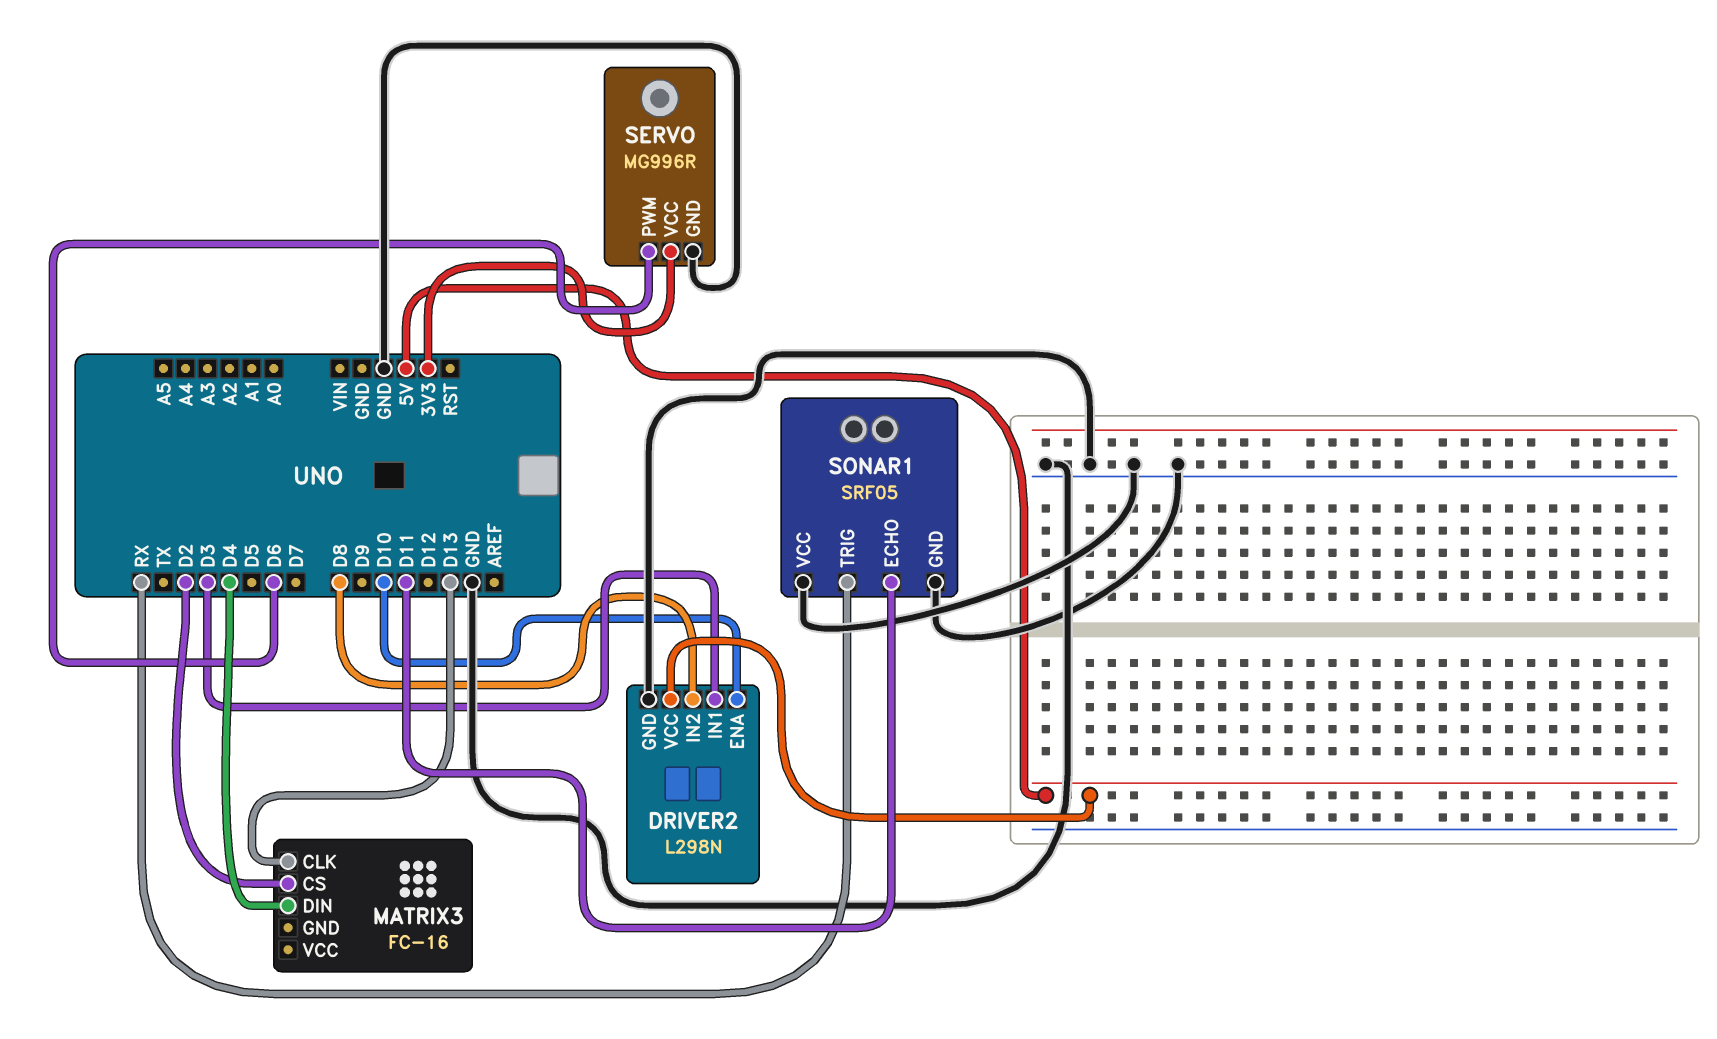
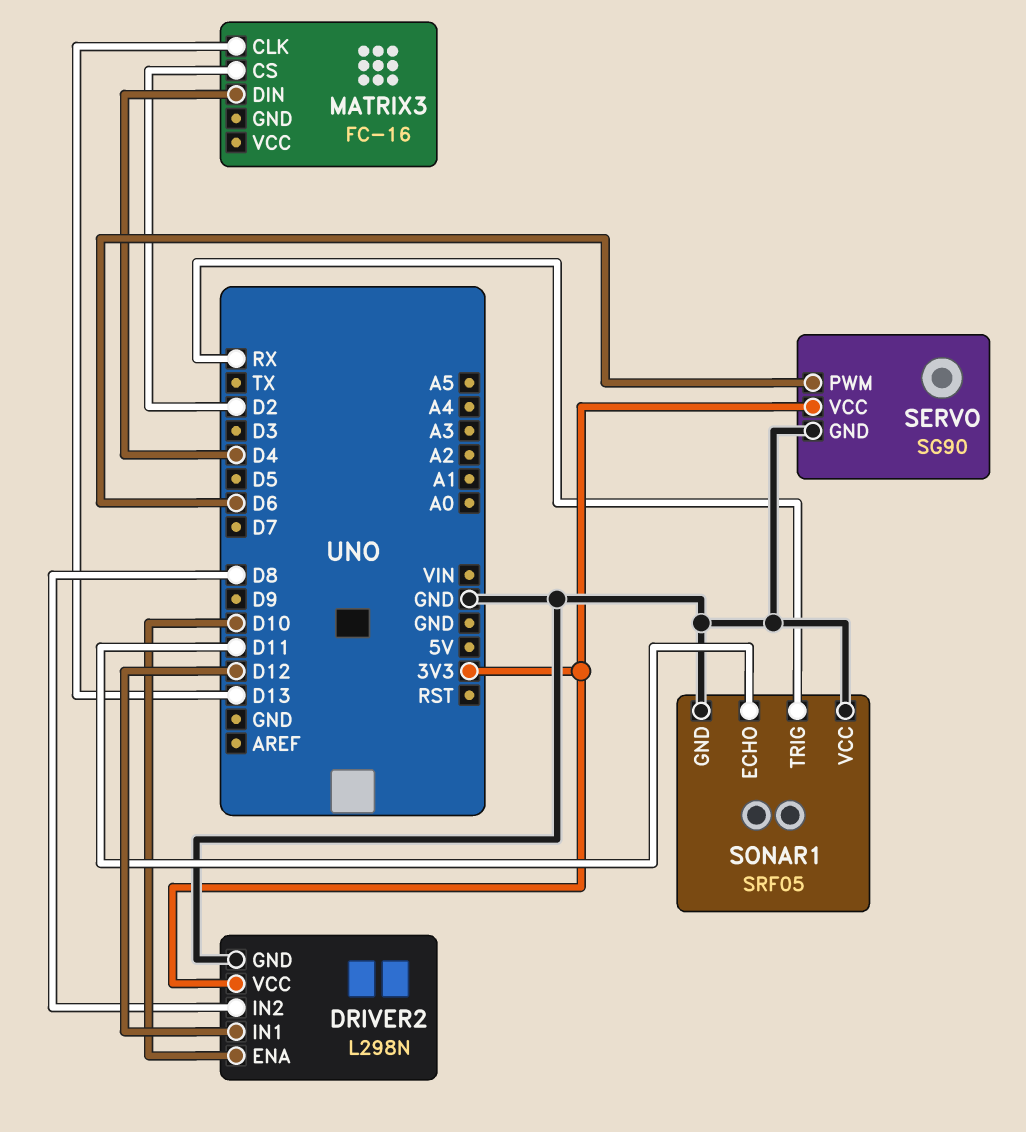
DRIVER2 pin IN1: D3 -> D12
DRIVER2 pin VCC: 5V -> 3V3
SERVO: MG996R -> SG90

